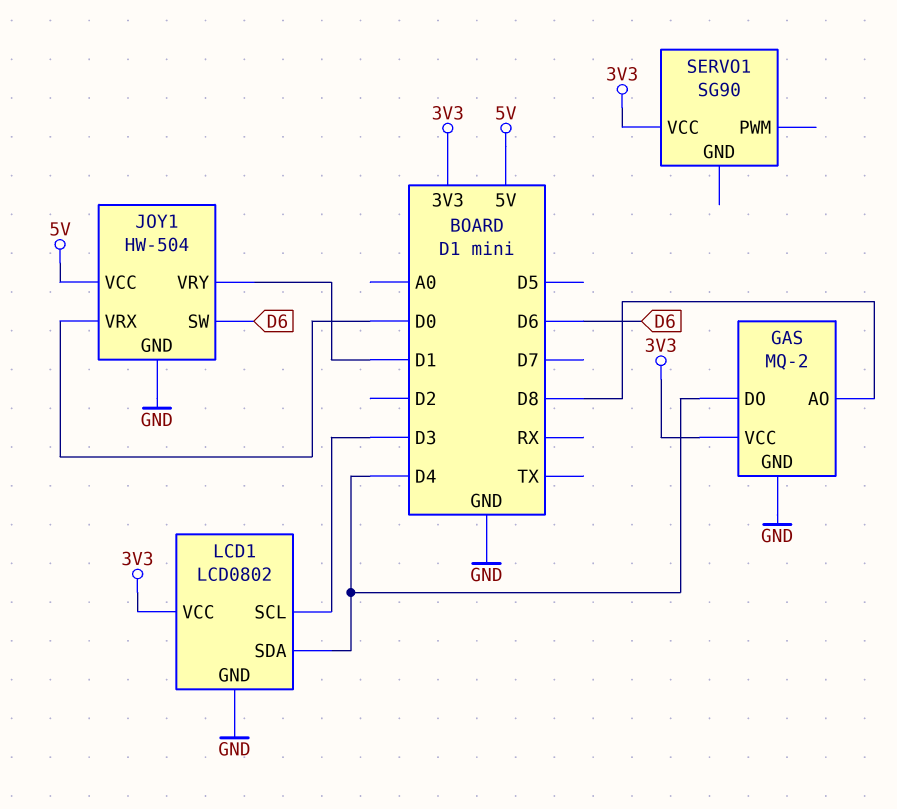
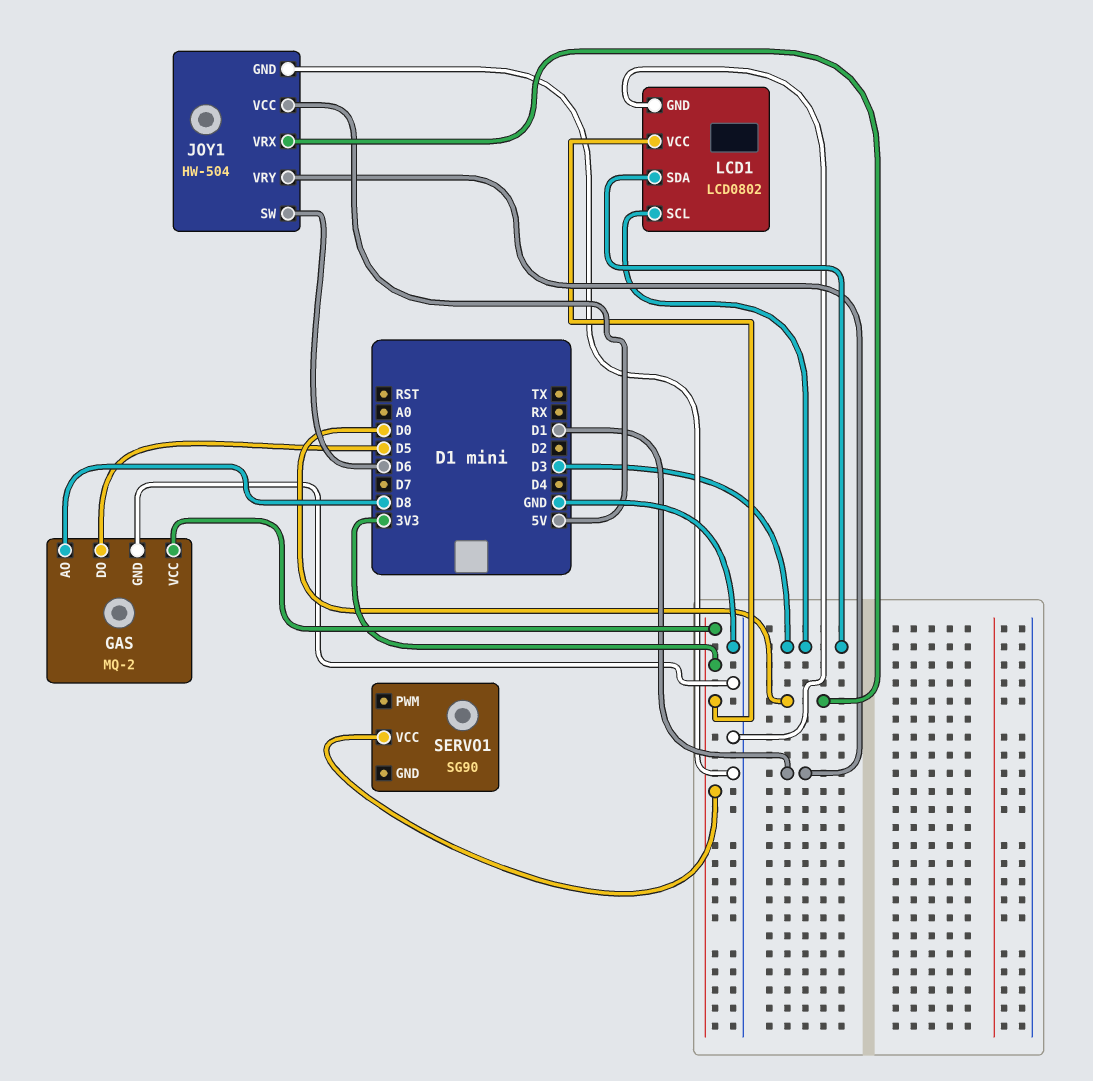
GAS pin DO: D4 -> D5
LCD1 pin SDA: D4 -> D3

